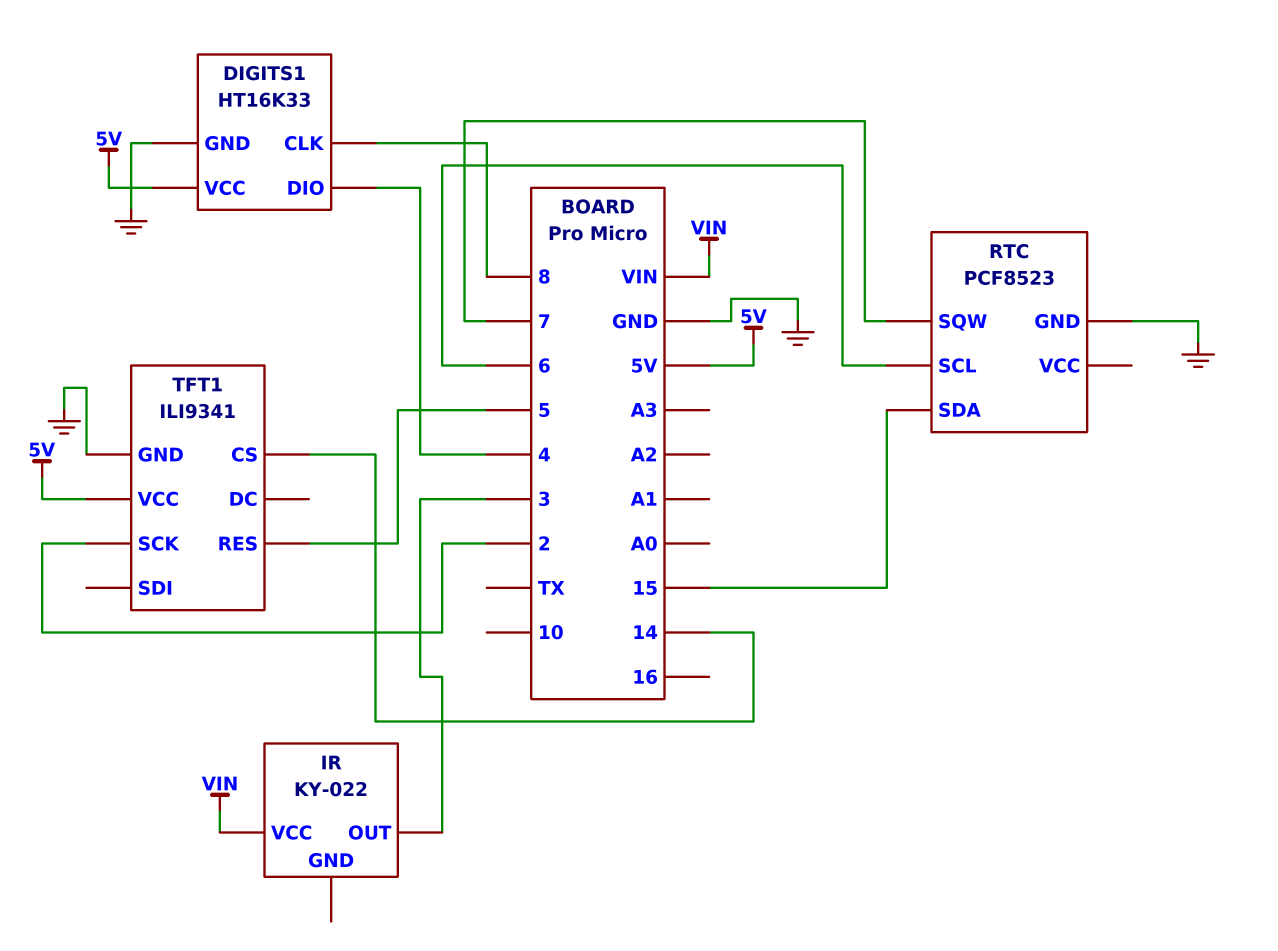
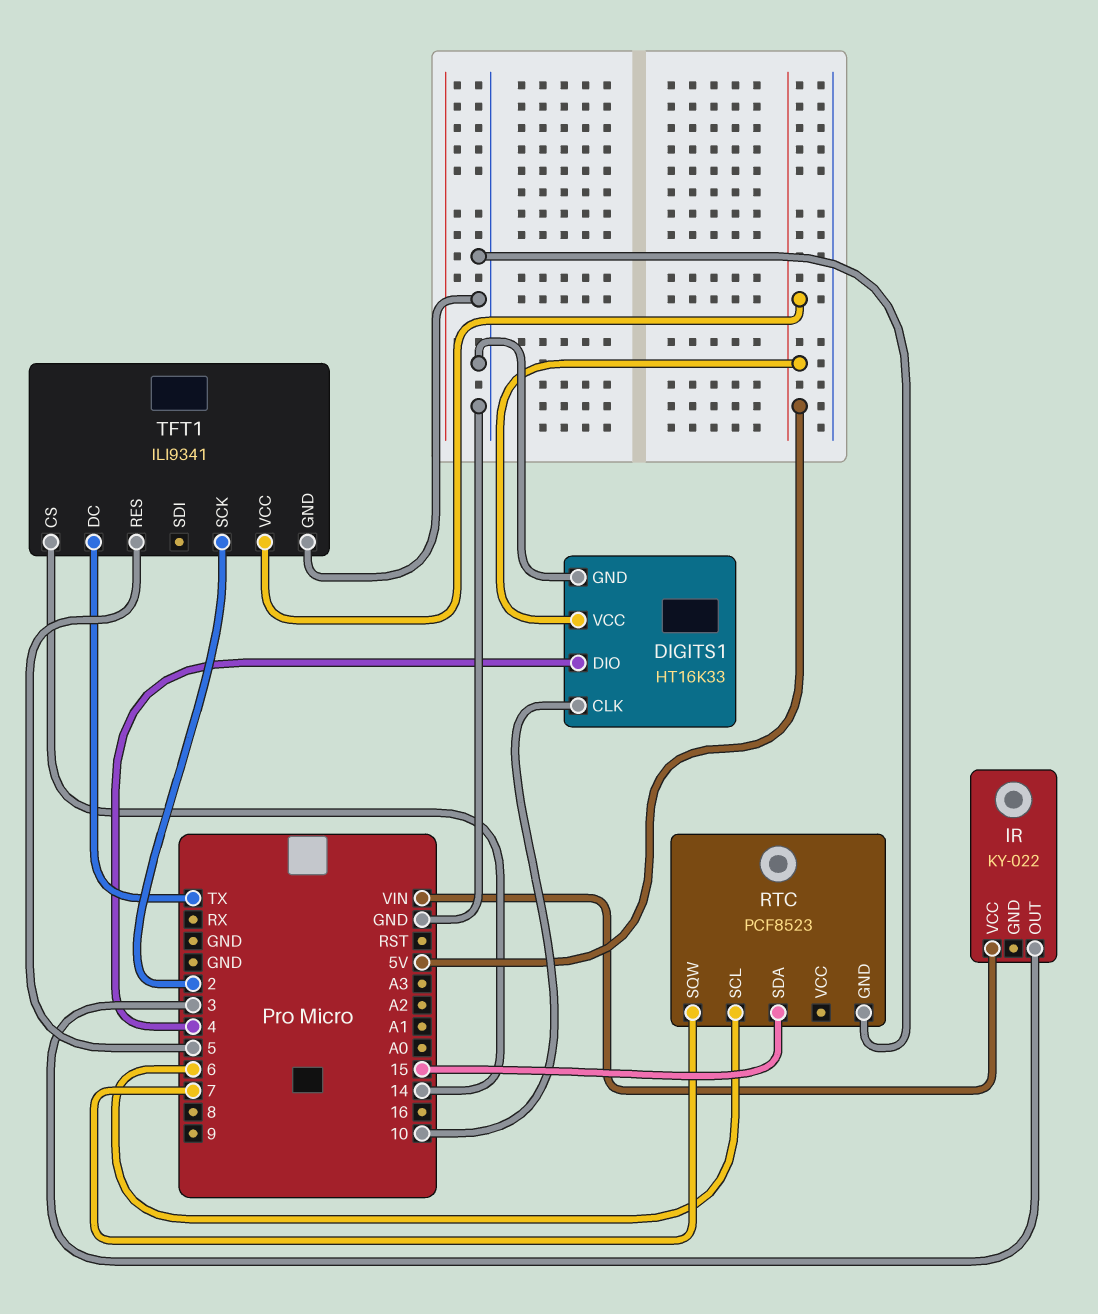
DIGITS1 pin CLK: 8 -> 10
TFT1 pin DC: none -> TX

